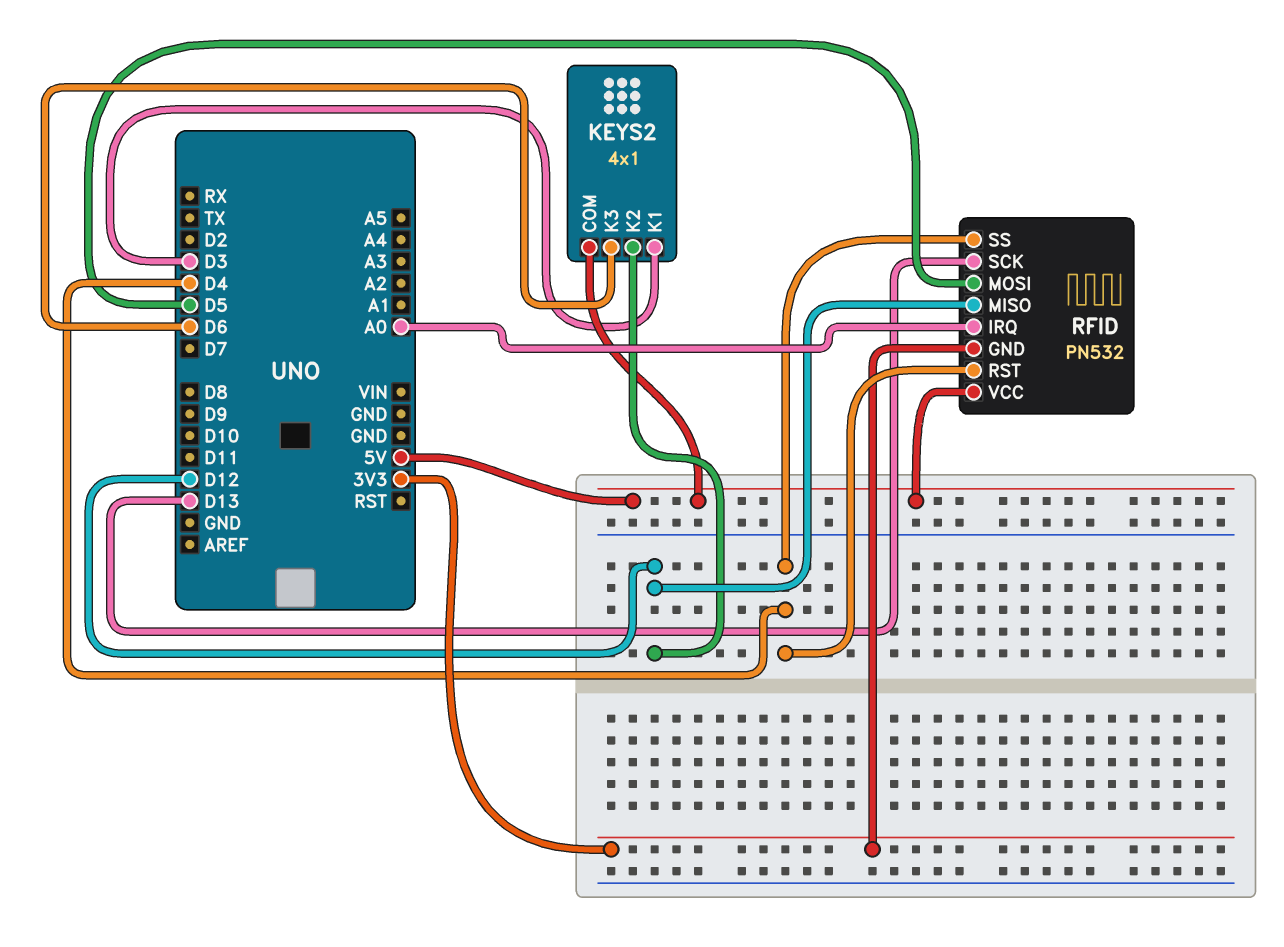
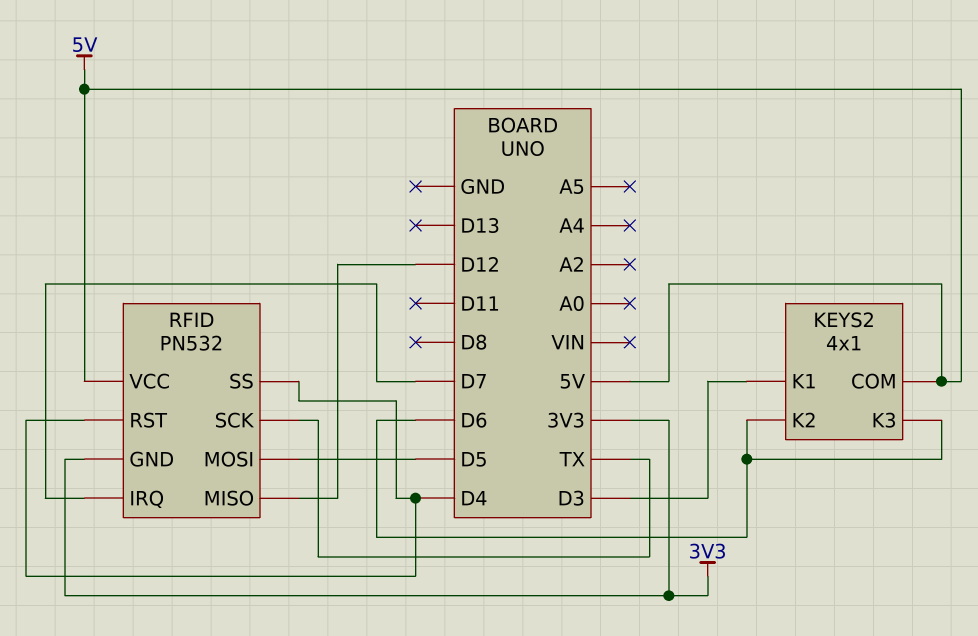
KEYS2 pin K2: D12 -> D6
RFID pin IRQ: A0 -> D7
RFID pin SCK: D13 -> TX

